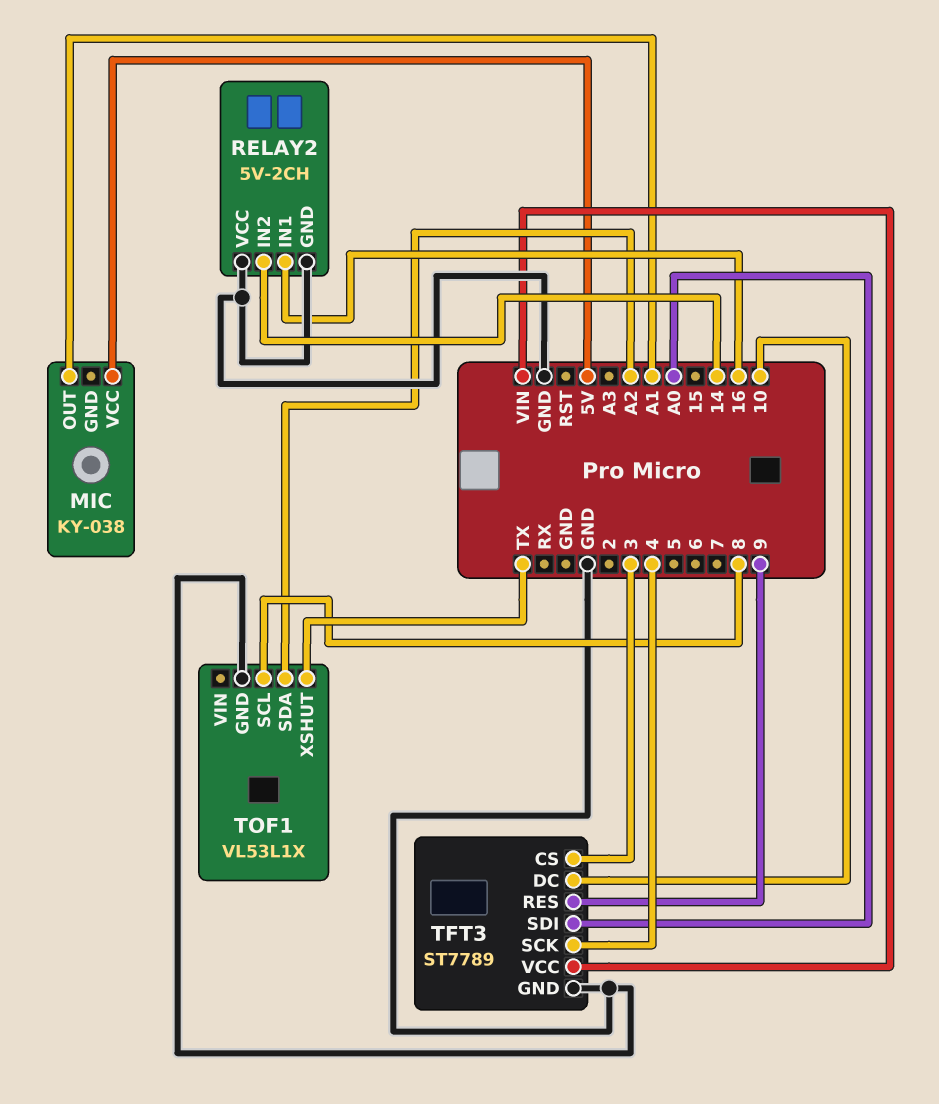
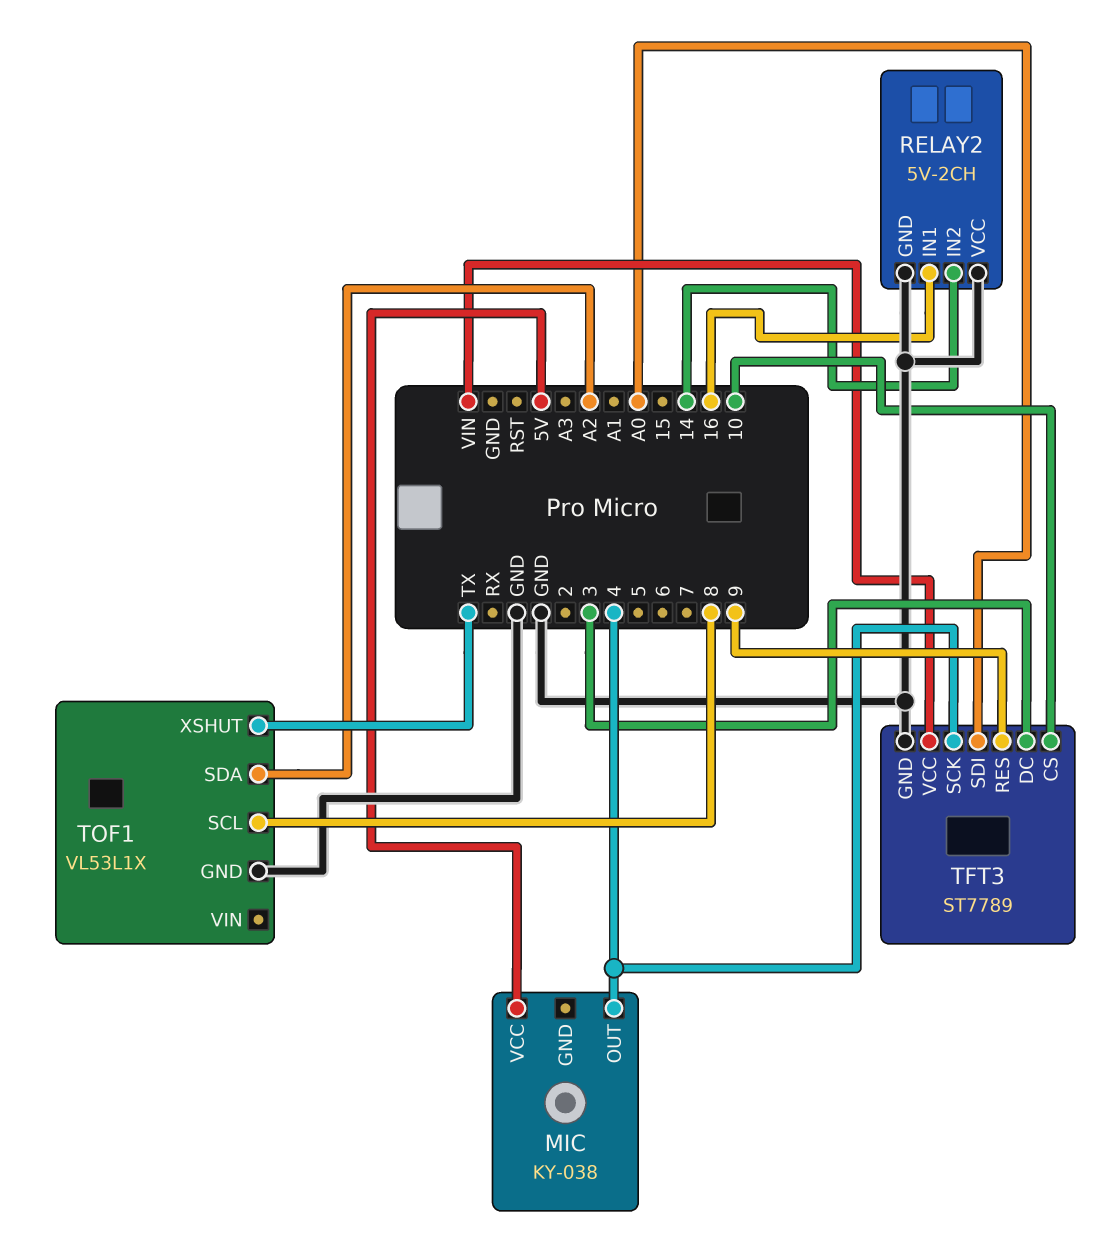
MIC pin OUT: A1 -> 4
TFT3 pin CS: 3 -> 10
TFT3 pin DC: 10 -> 3

